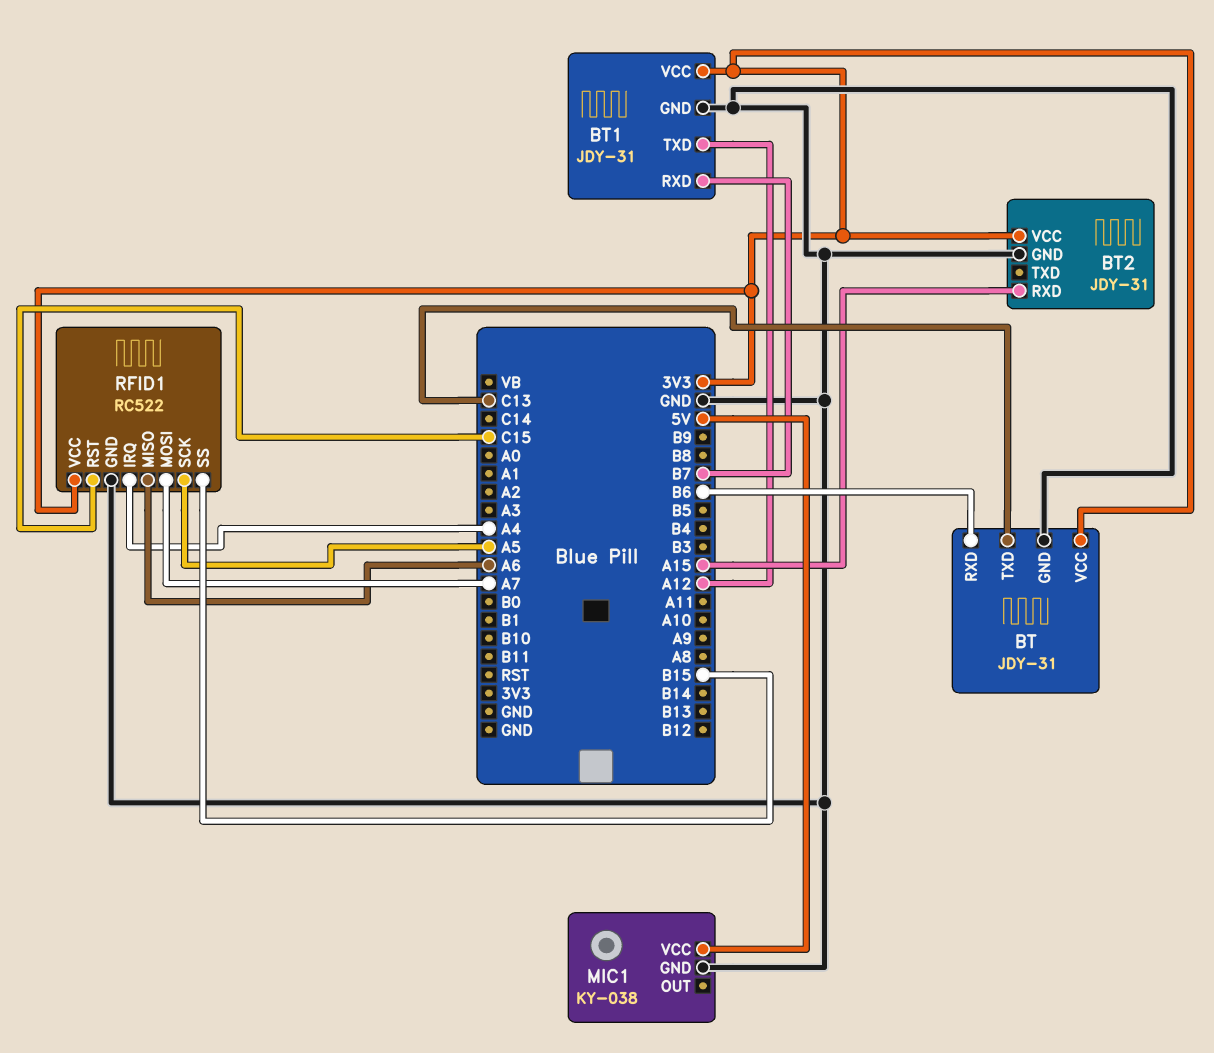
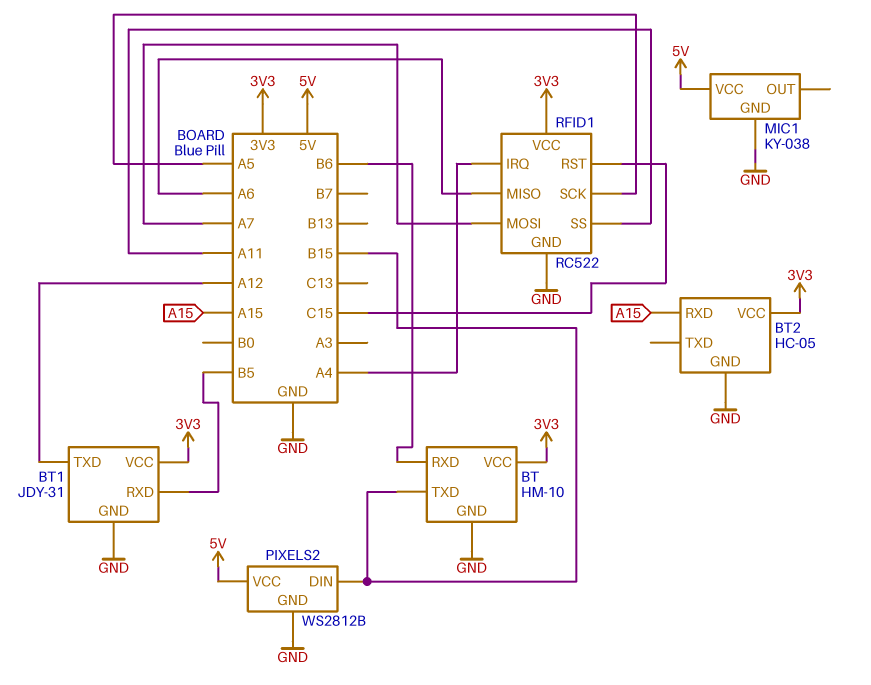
BT: JDY-31 -> HM-10
BT pin TXD: C13 -> B15
BT1 pin RXD: B7 -> B5
BT2: JDY-31 -> HC-05
PIXELS2: none -> WS2812B
PIXELS2 pin DIN: none -> B15
PIXELS2 pin GND: none -> GND
PIXELS2 pin VCC: none -> 5V
RFID1 pin SS: B15 -> A11

